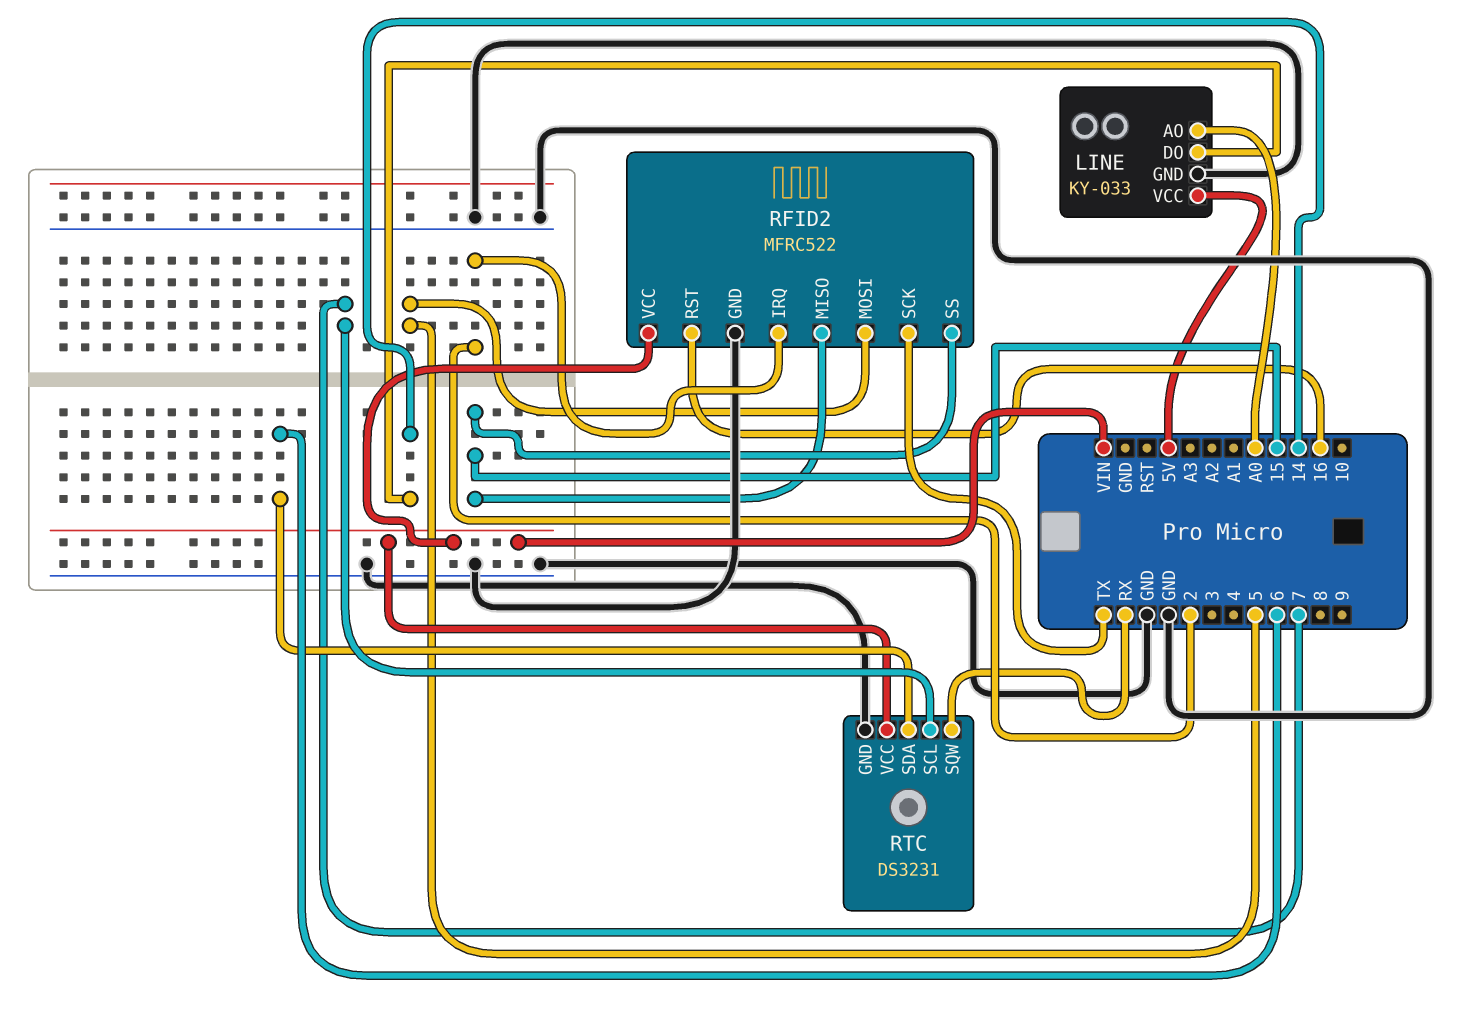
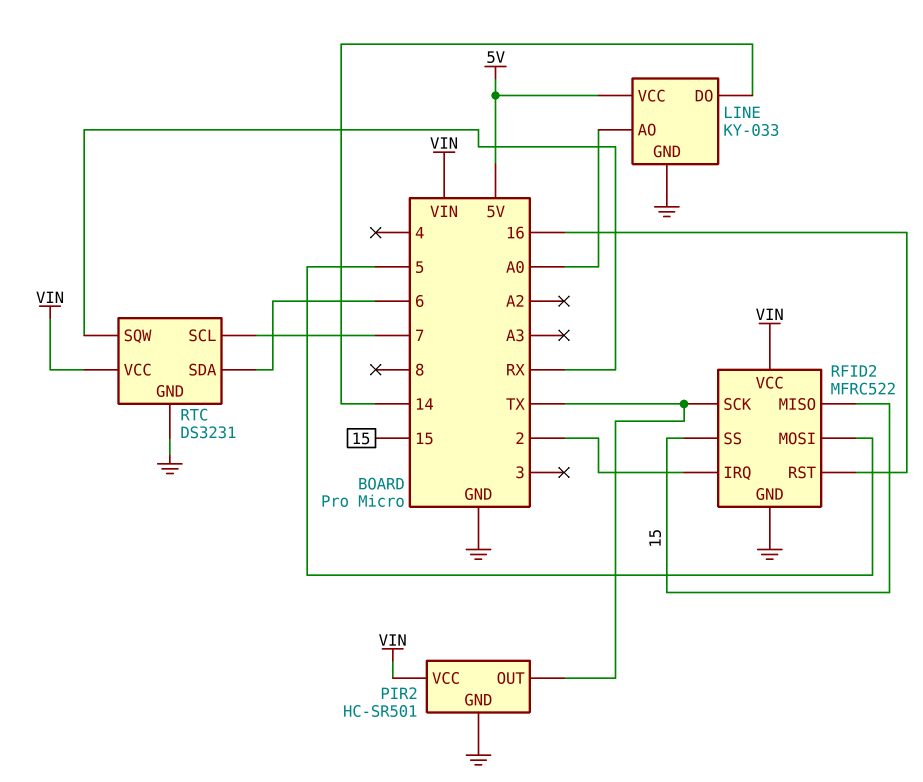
PIR2: none -> HC-SR501
PIR2 pin GND: none -> GND
PIR2 pin OUT: none -> TX
PIR2 pin VCC: none -> VIN

